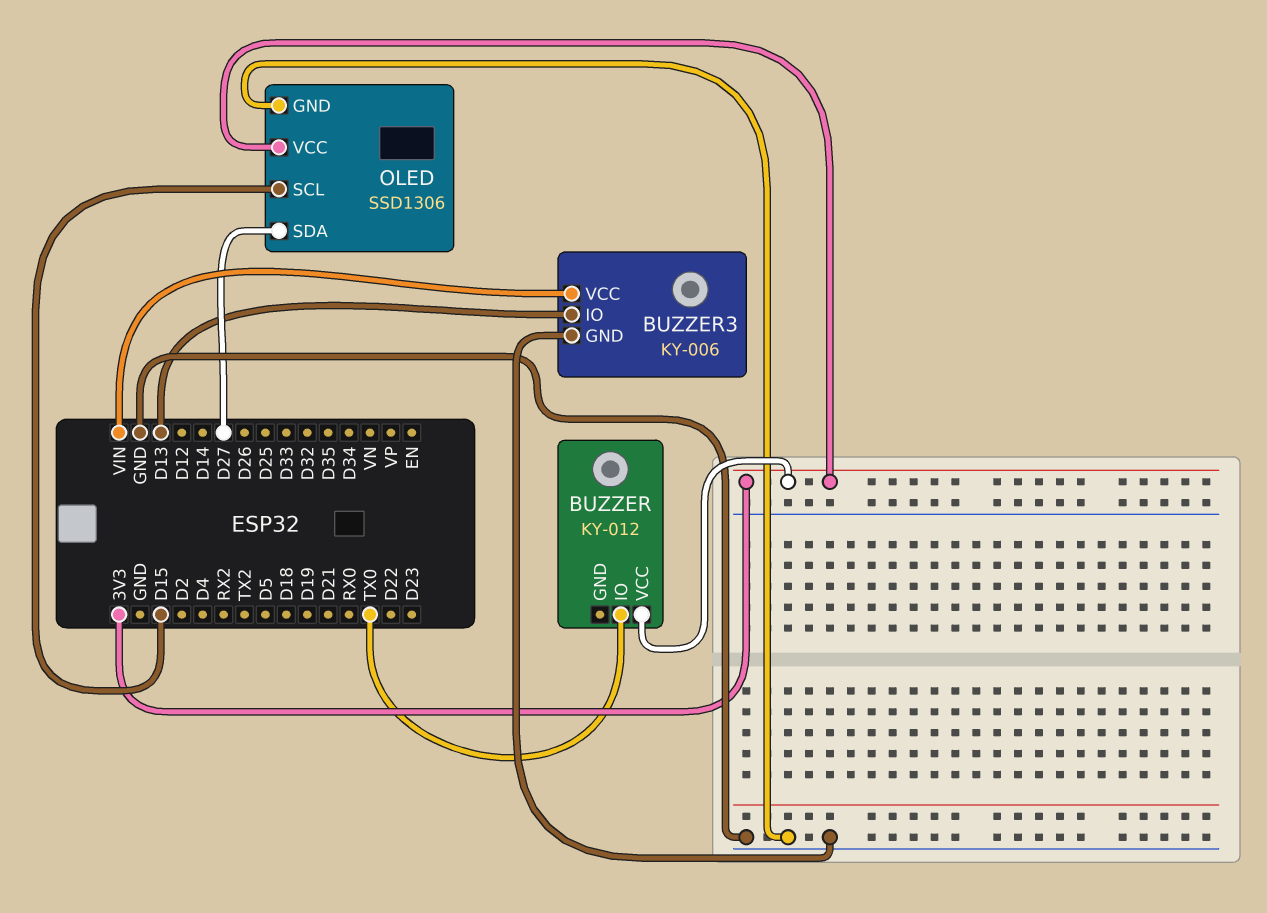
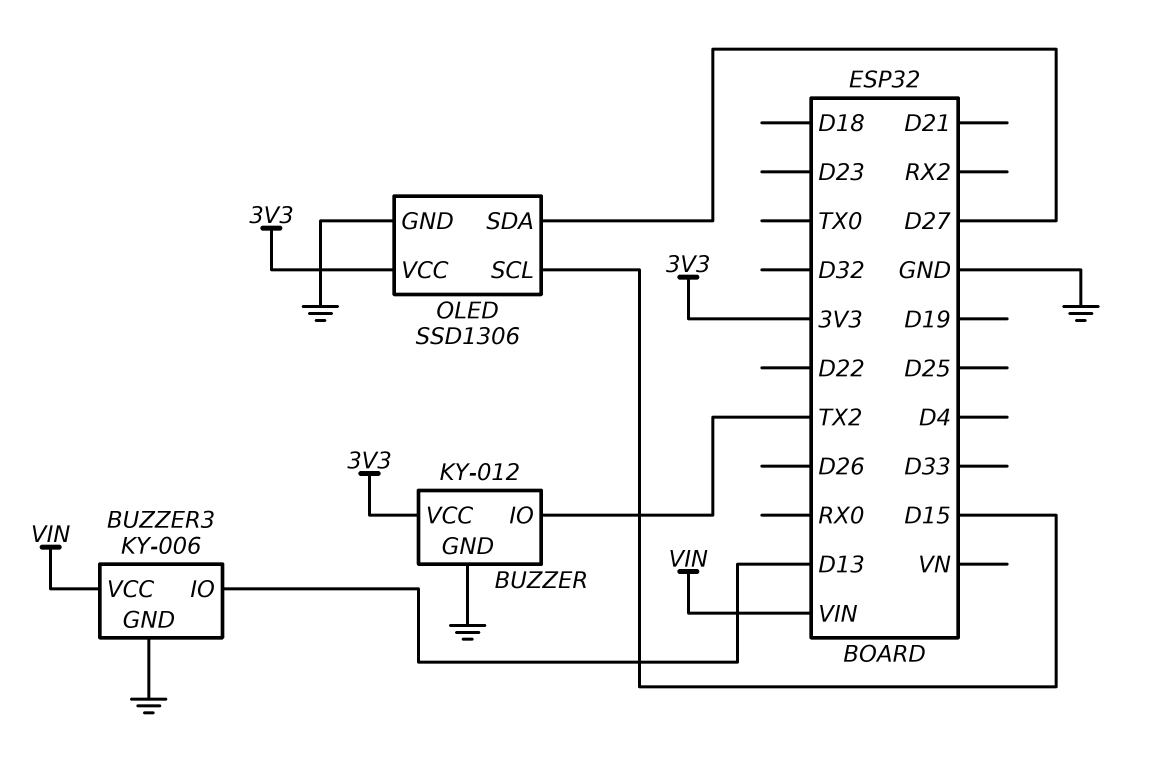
BUZZER pin GND: none -> GND
BUZZER pin IO: TX0 -> TX2

